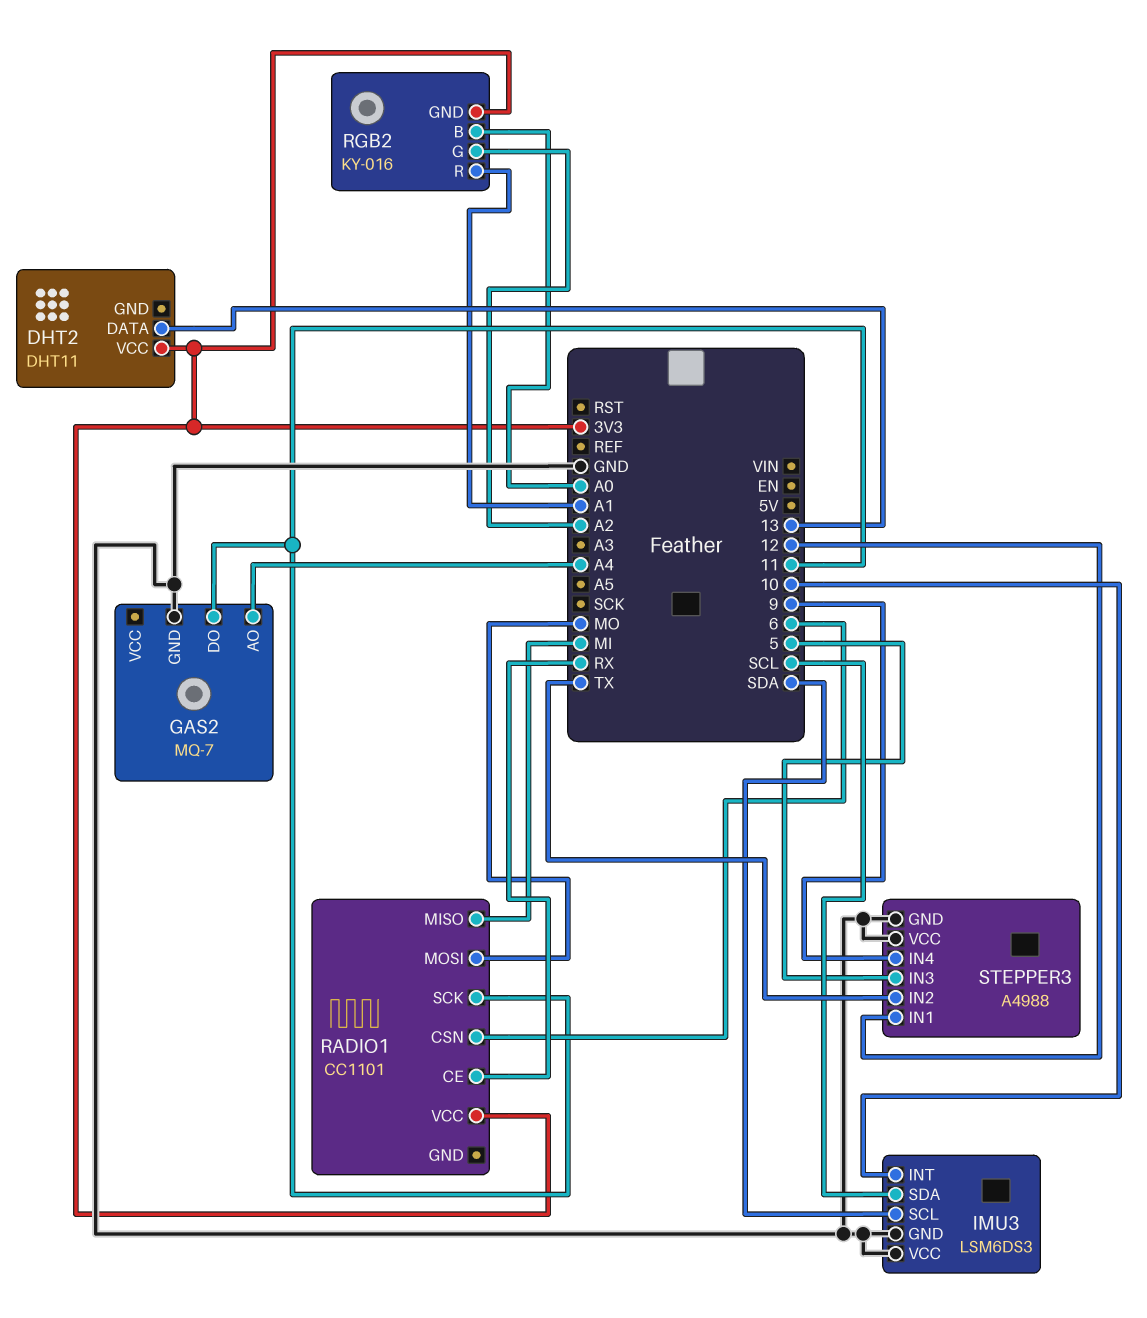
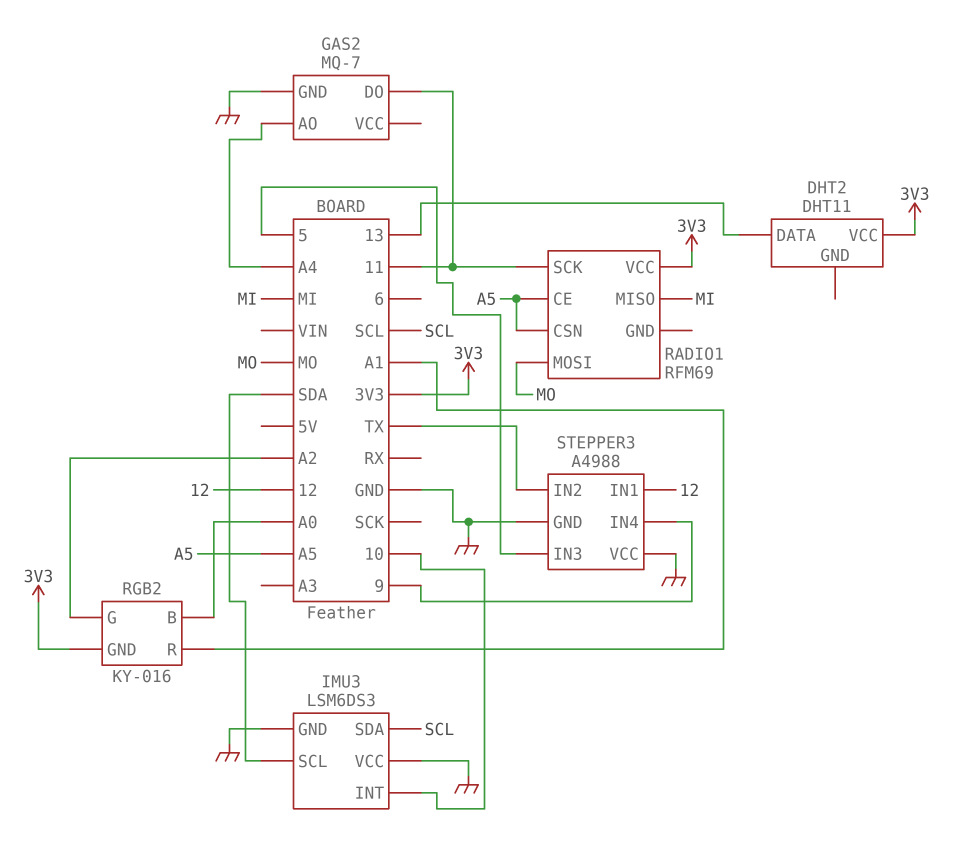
RADIO1: CC1101 -> RFM69
RADIO1 pin CE: RX -> A5
RADIO1 pin CSN: 6 -> A5

